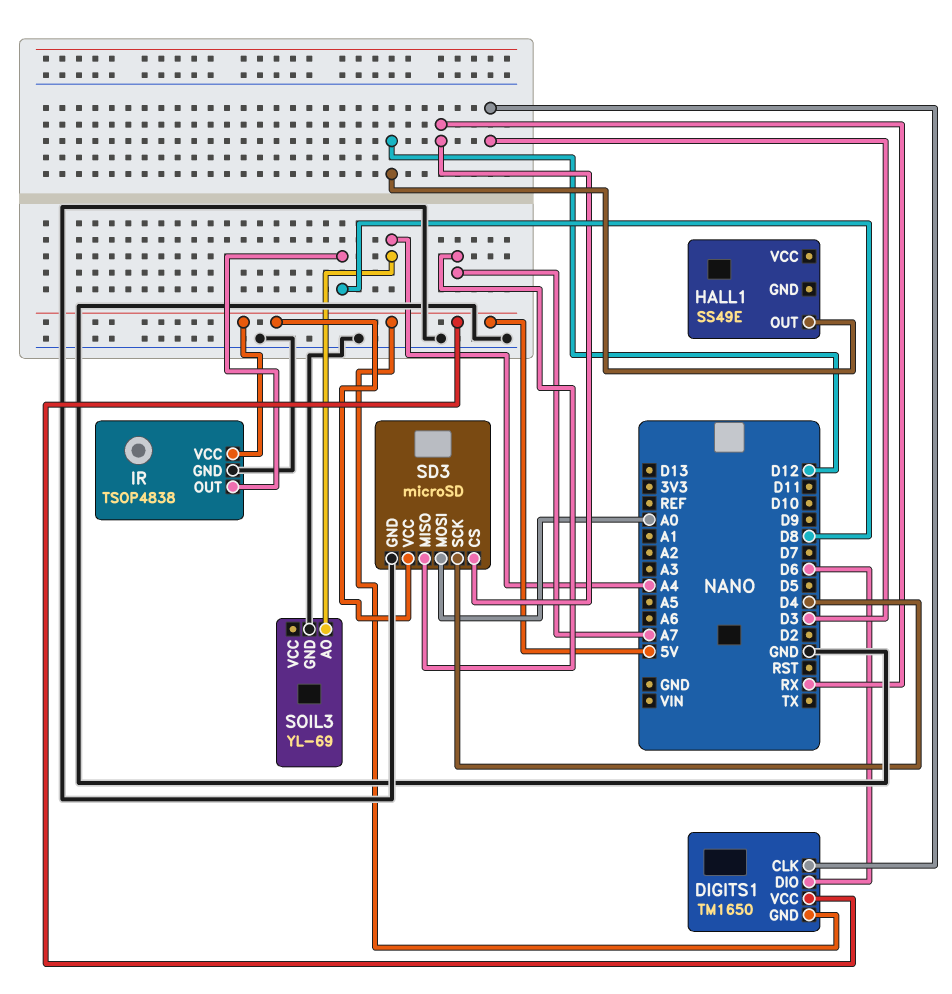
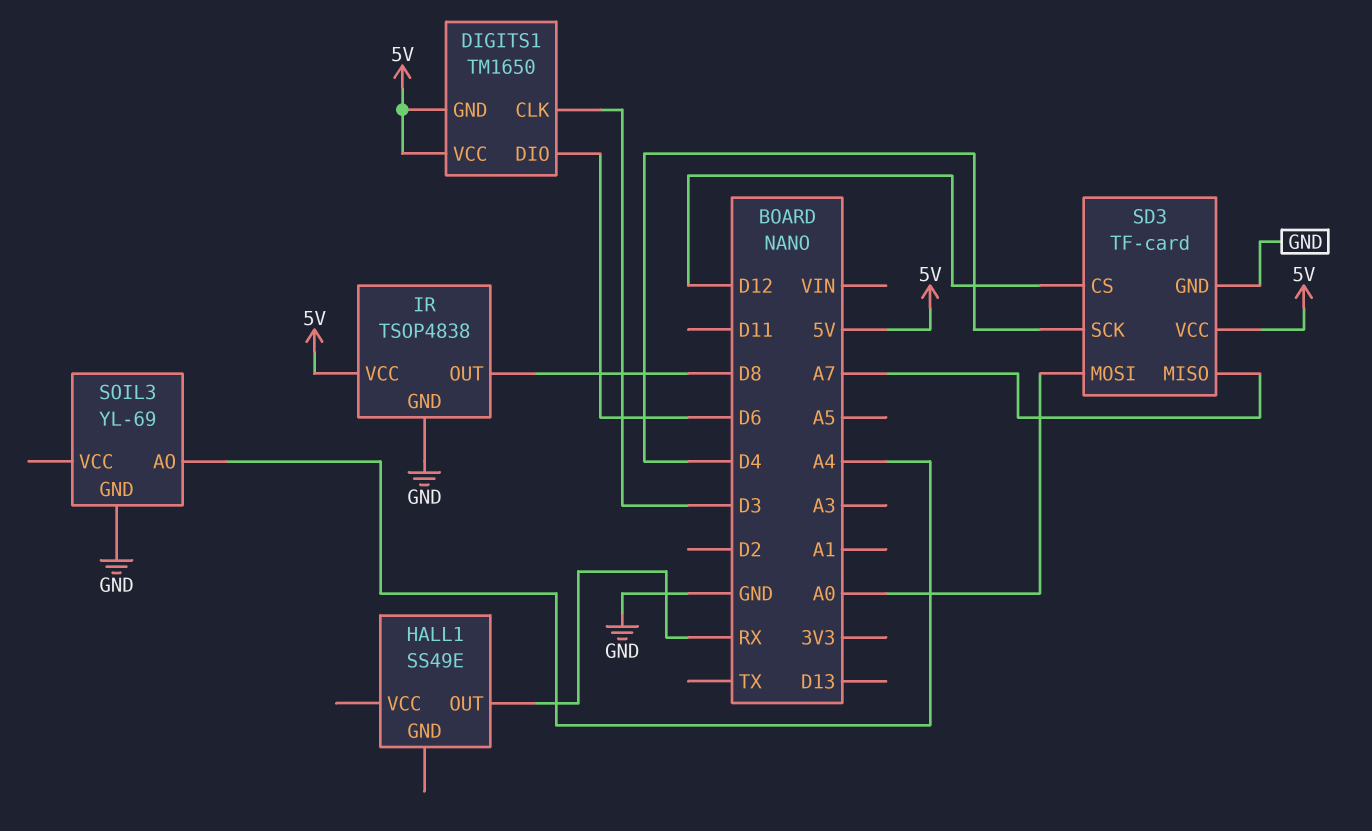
HALL1 pin OUT: D12 -> RX
SD3: microSD -> TF-card
SD3 pin CS: RX -> D12

